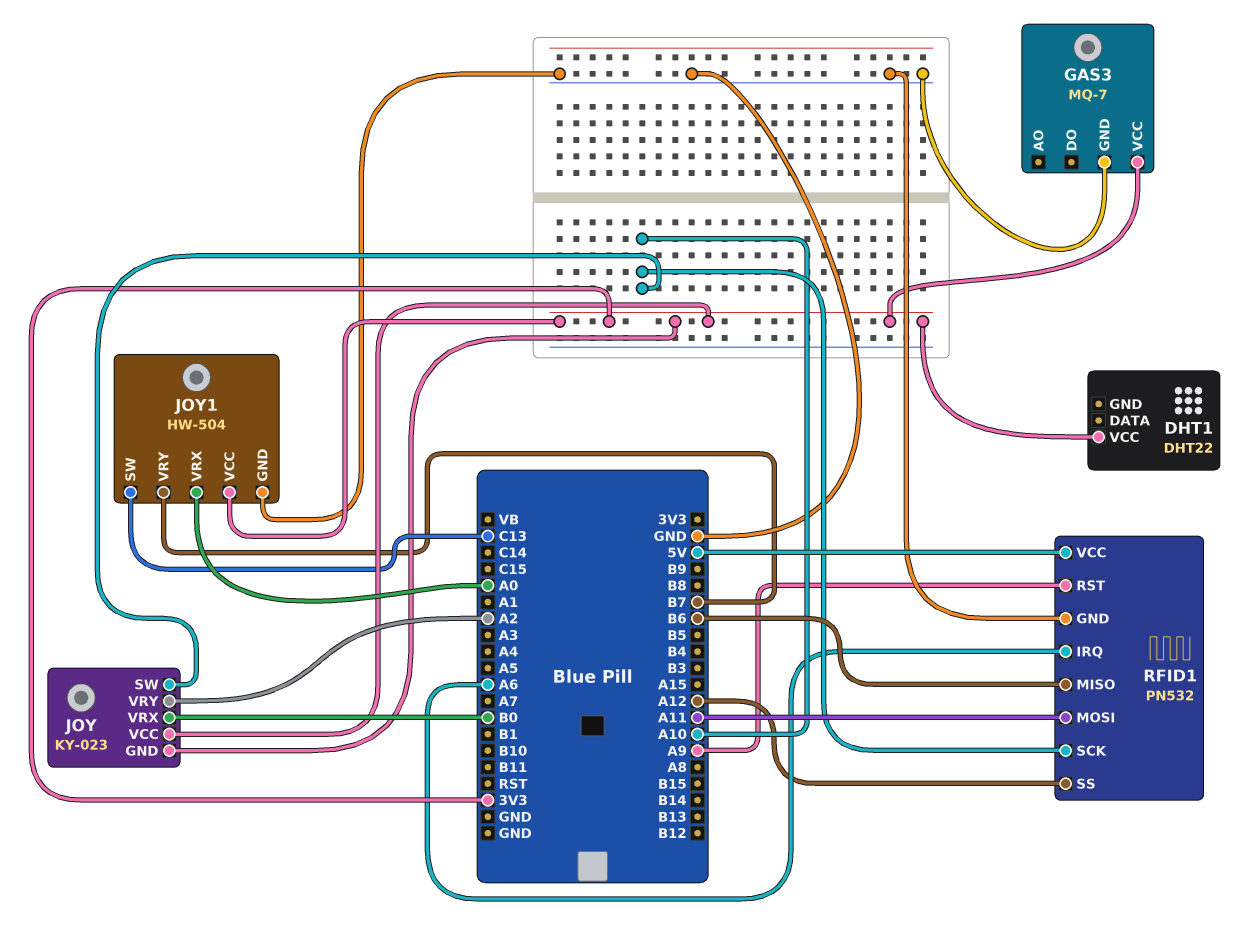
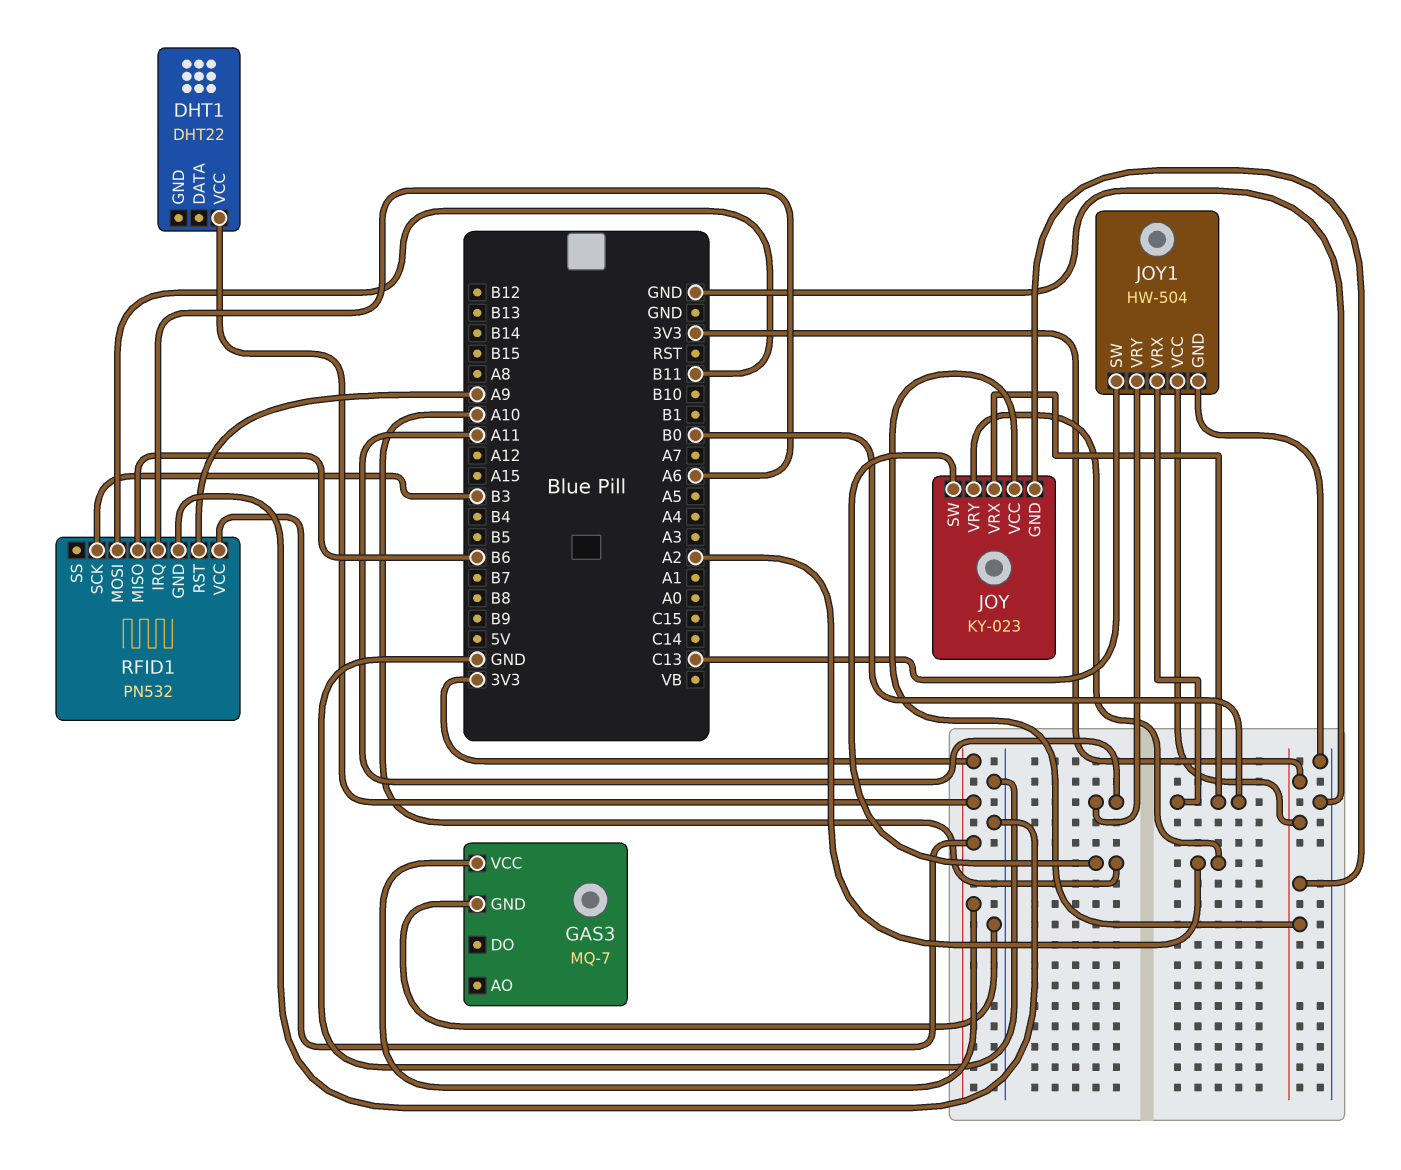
JOY1 pin VRX: A0 -> B0
JOY1 pin VRY: B7 -> A11
RFID1 pin MOSI: A11 -> B11
RFID1 pin SCK: A10 -> B3
RFID1 pin SS: A12 -> none
RFID1 pin VCC: 5V -> 3V3

